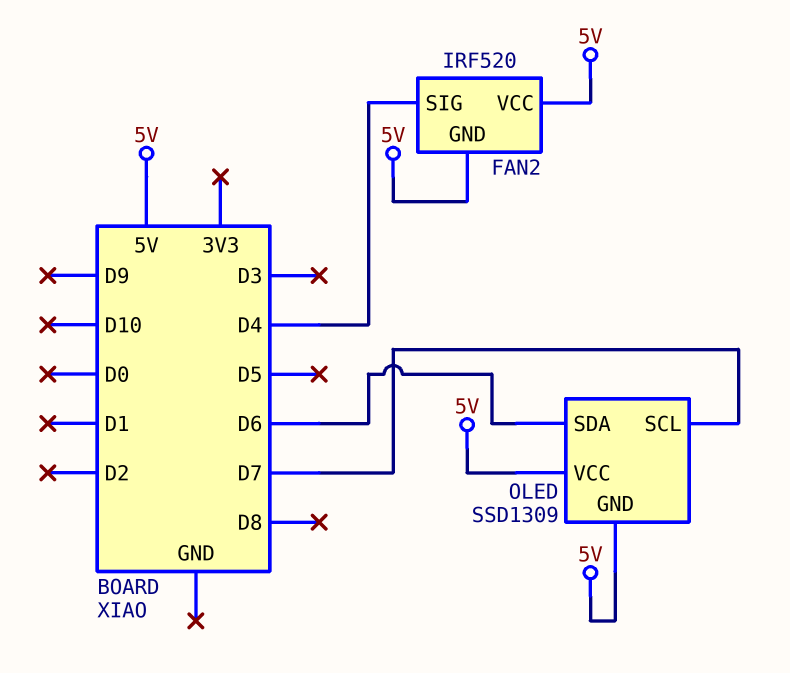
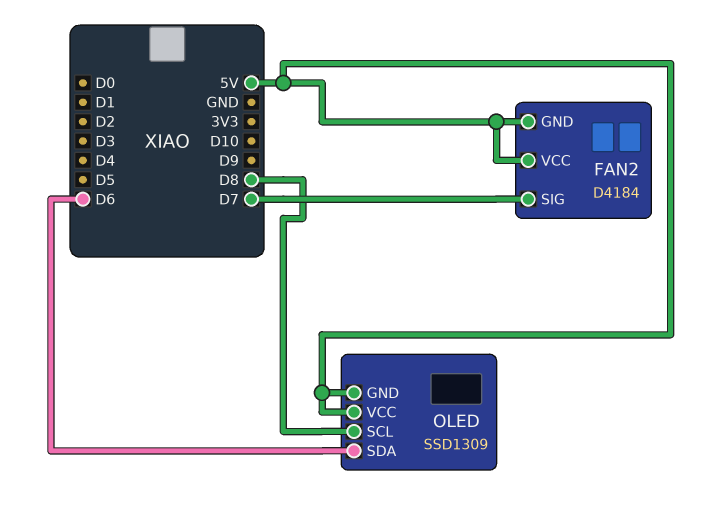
FAN2: IRF520 -> D4184
FAN2 pin SIG: D4 -> D7
OLED pin SCL: D7 -> D8

